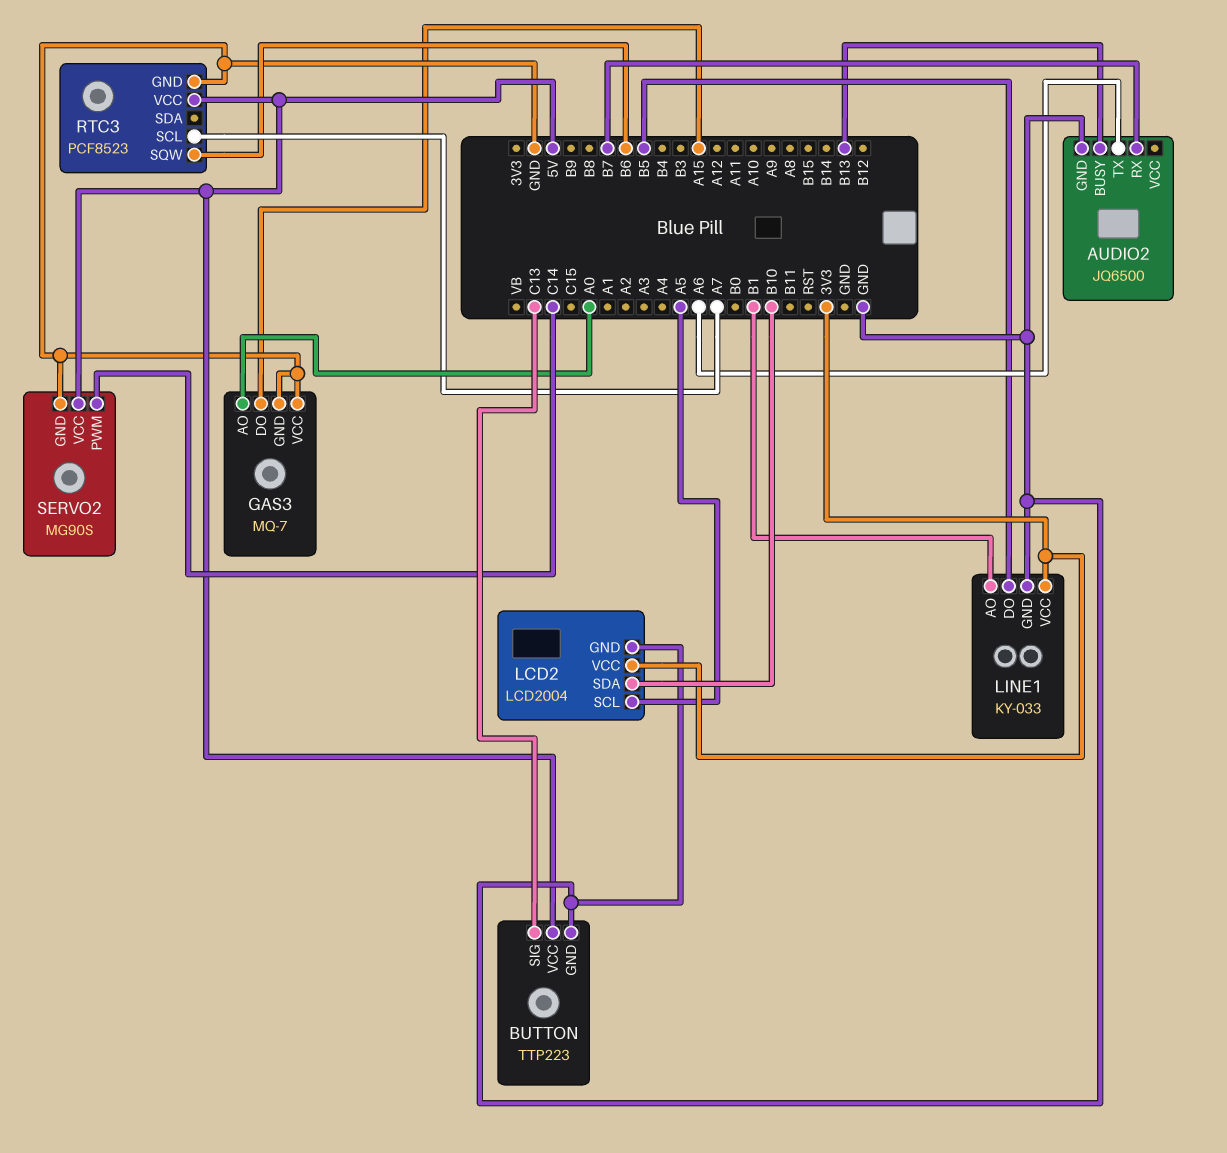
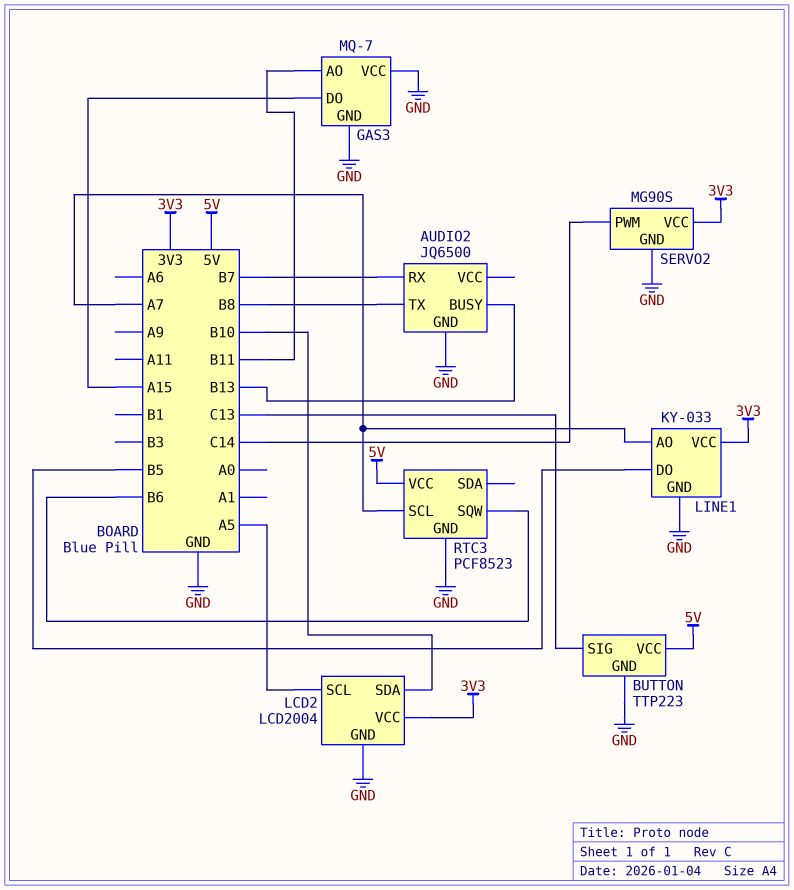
AUDIO2 pin TX: A6 -> B8
GAS3 pin AO: A0 -> B11
LINE1 pin AO: B1 -> A7
SERVO2 pin VCC: 5V -> 3V3

